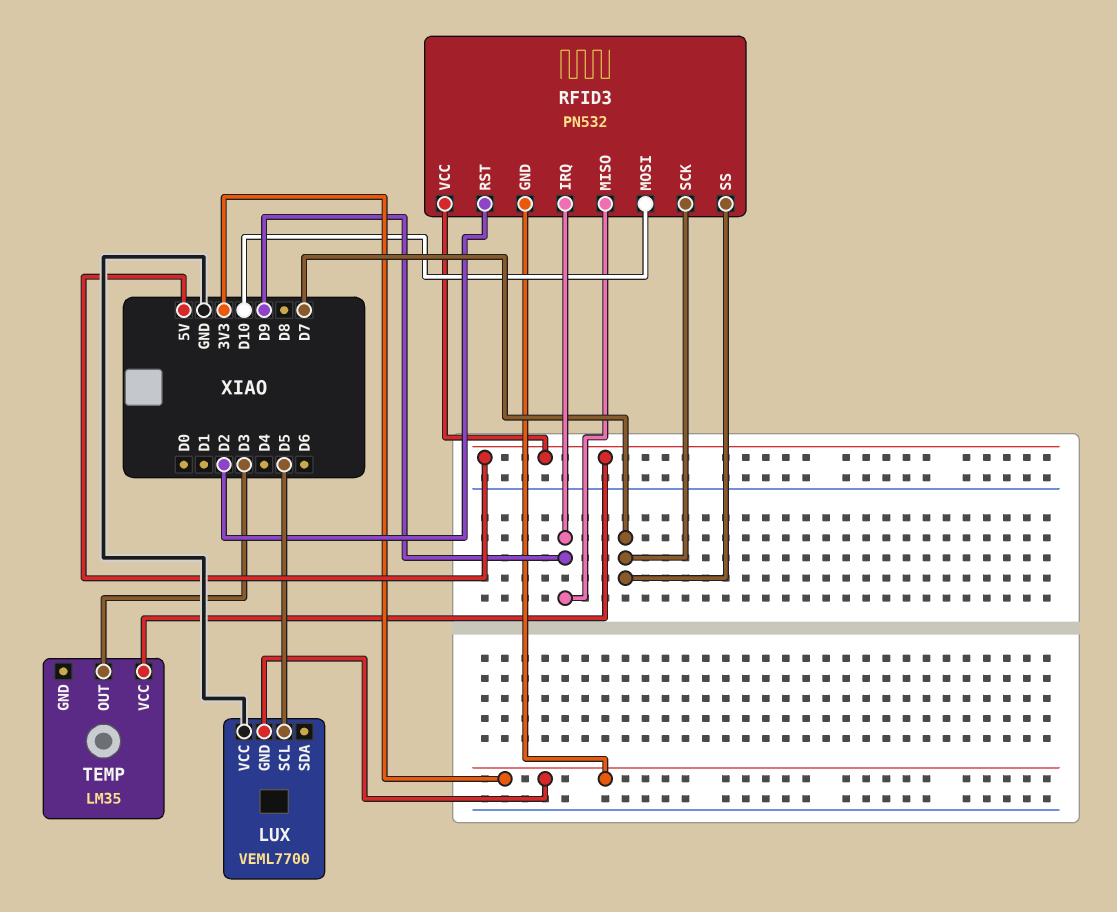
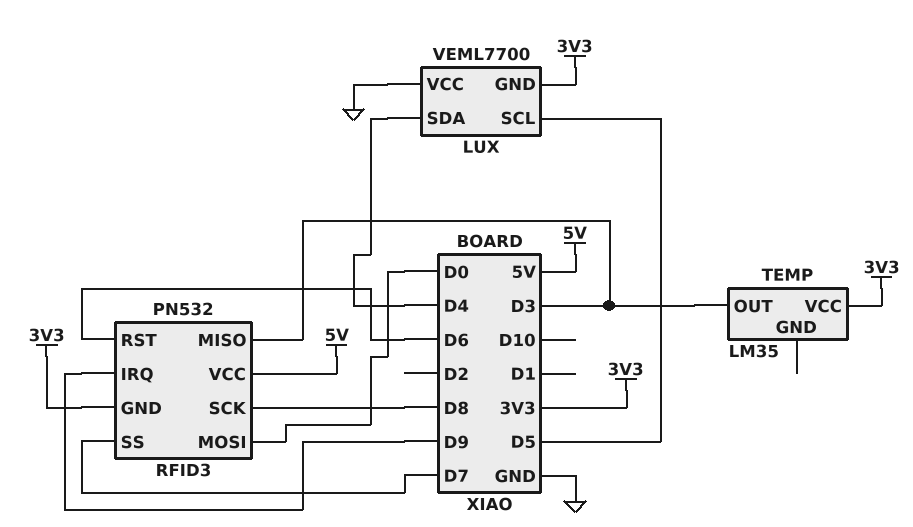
LUX pin SDA: none -> D4
RFID3 pin MISO: D9 -> D3
RFID3 pin MOSI: D10 -> D0
RFID3 pin RST: D2 -> D6
RFID3 pin SCK: D7 -> D8
TEMP pin VCC: 5V -> 3V3

